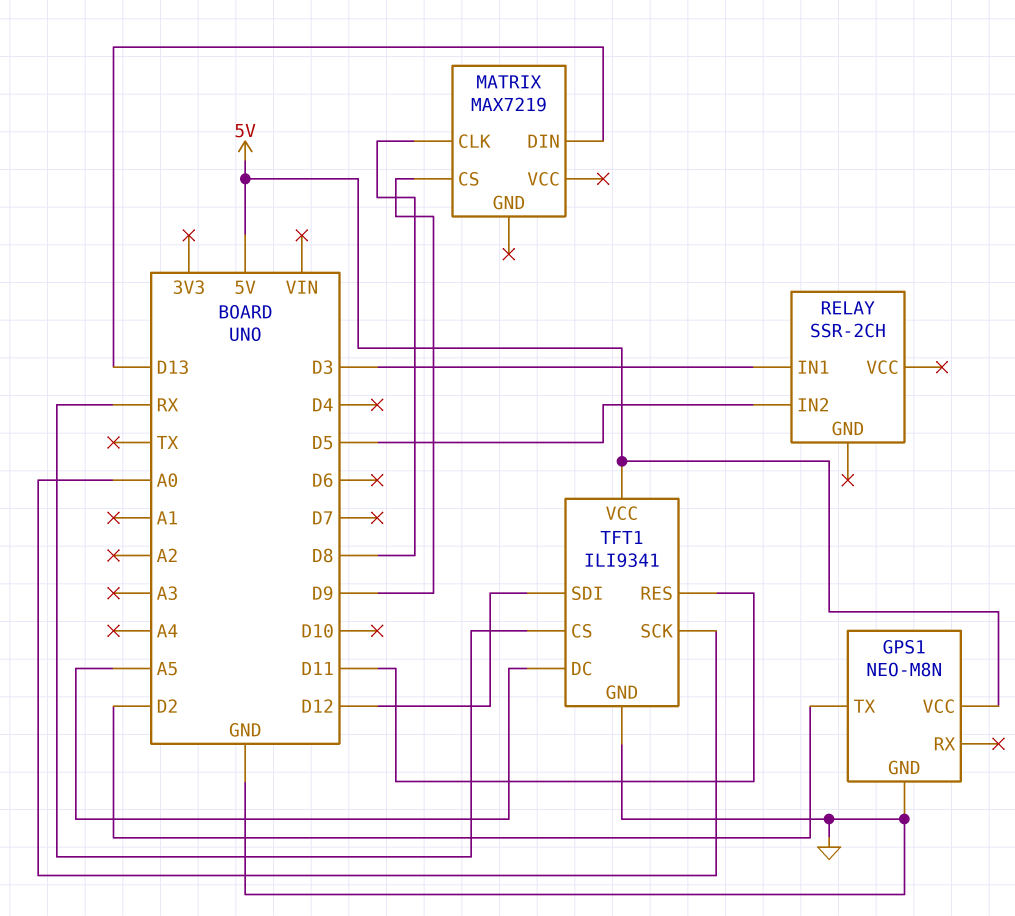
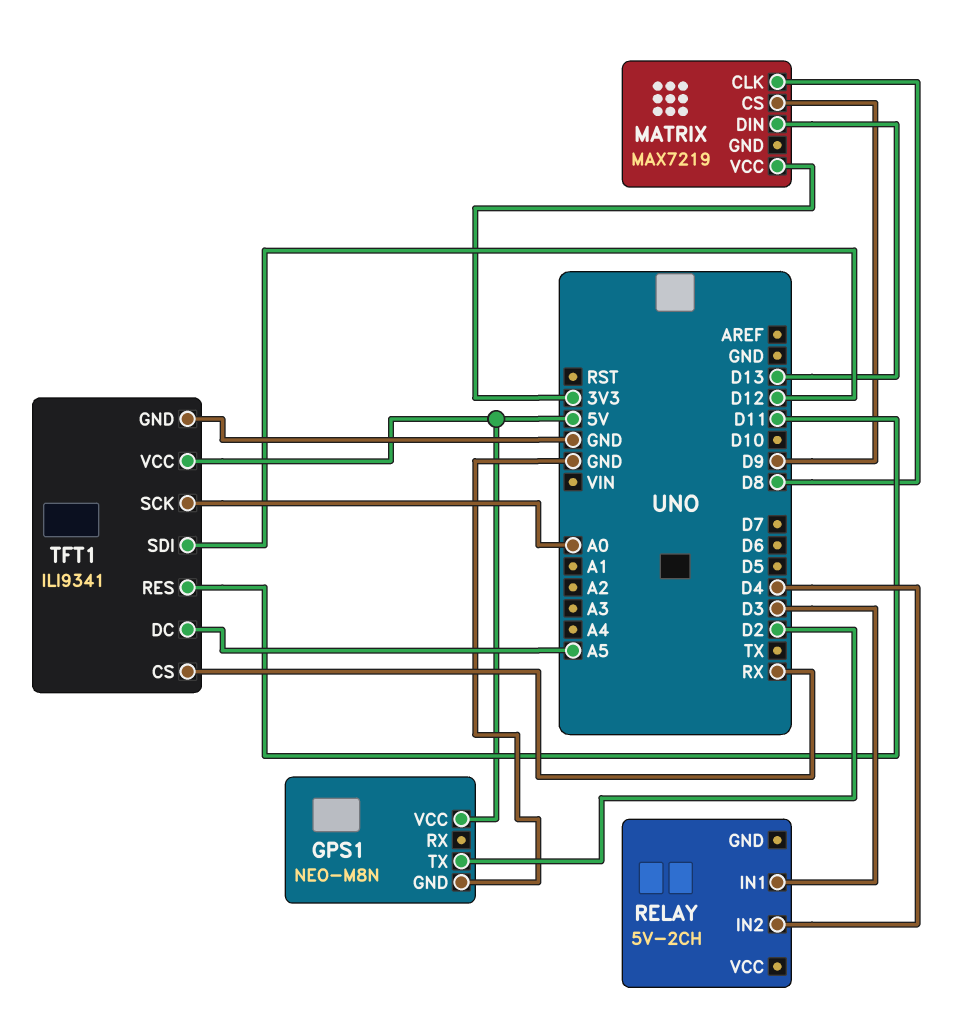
MATRIX pin VCC: none -> 3V3
RELAY: SSR-2CH -> 5V-2CH
RELAY pin IN2: D5 -> D4

